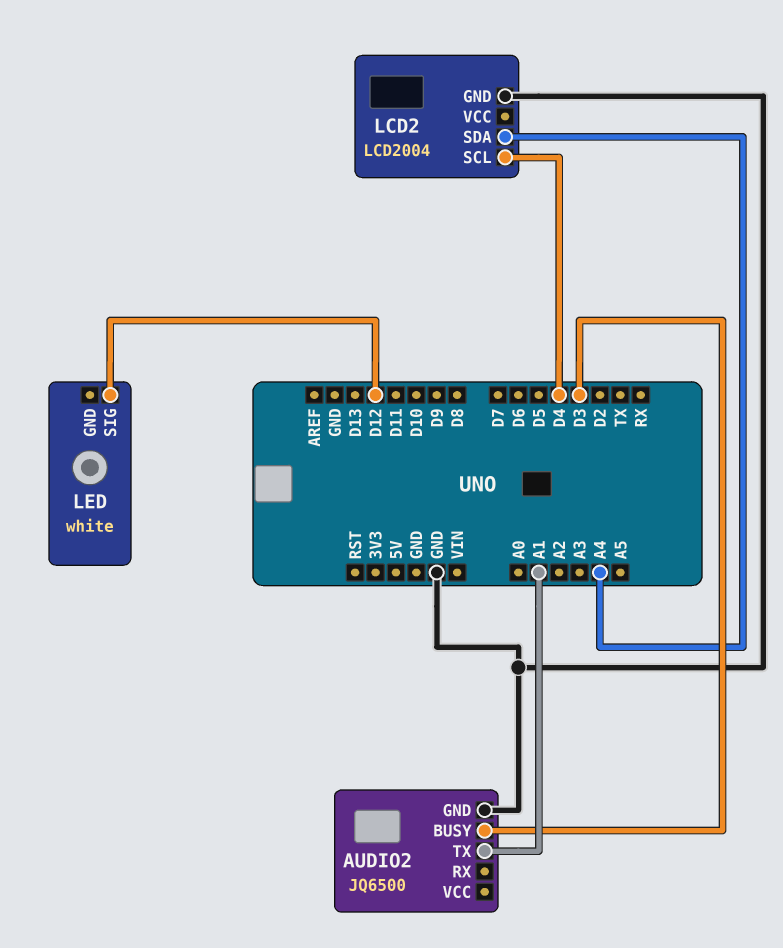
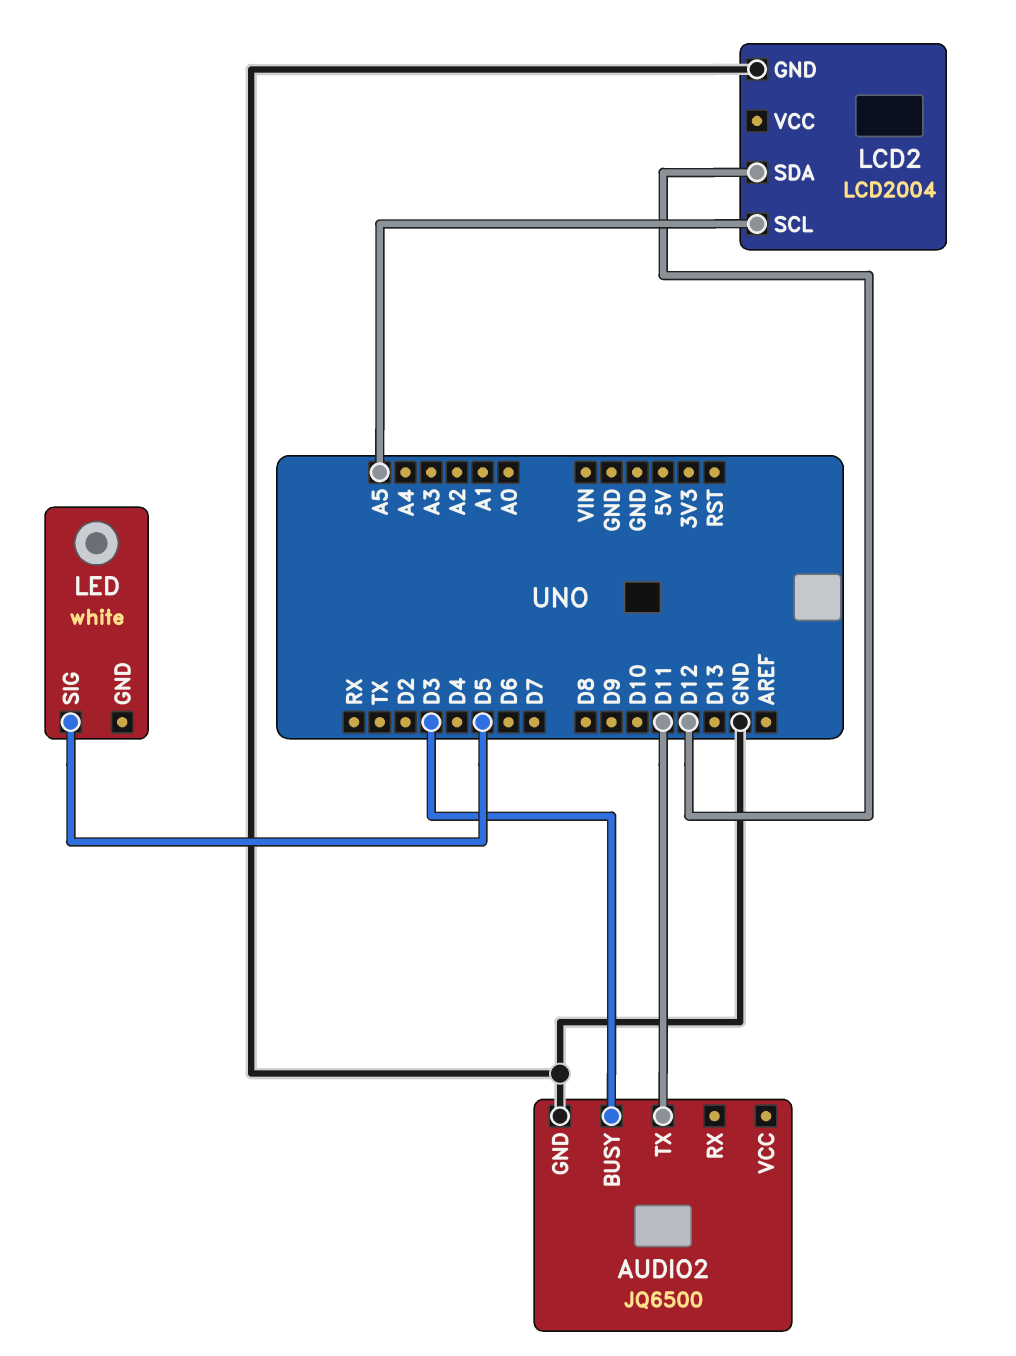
AUDIO2 pin TX: A1 -> D11
LCD2 pin SCL: D4 -> A5
LCD2 pin SDA: A4 -> D12
LED pin SIG: D12 -> D5

